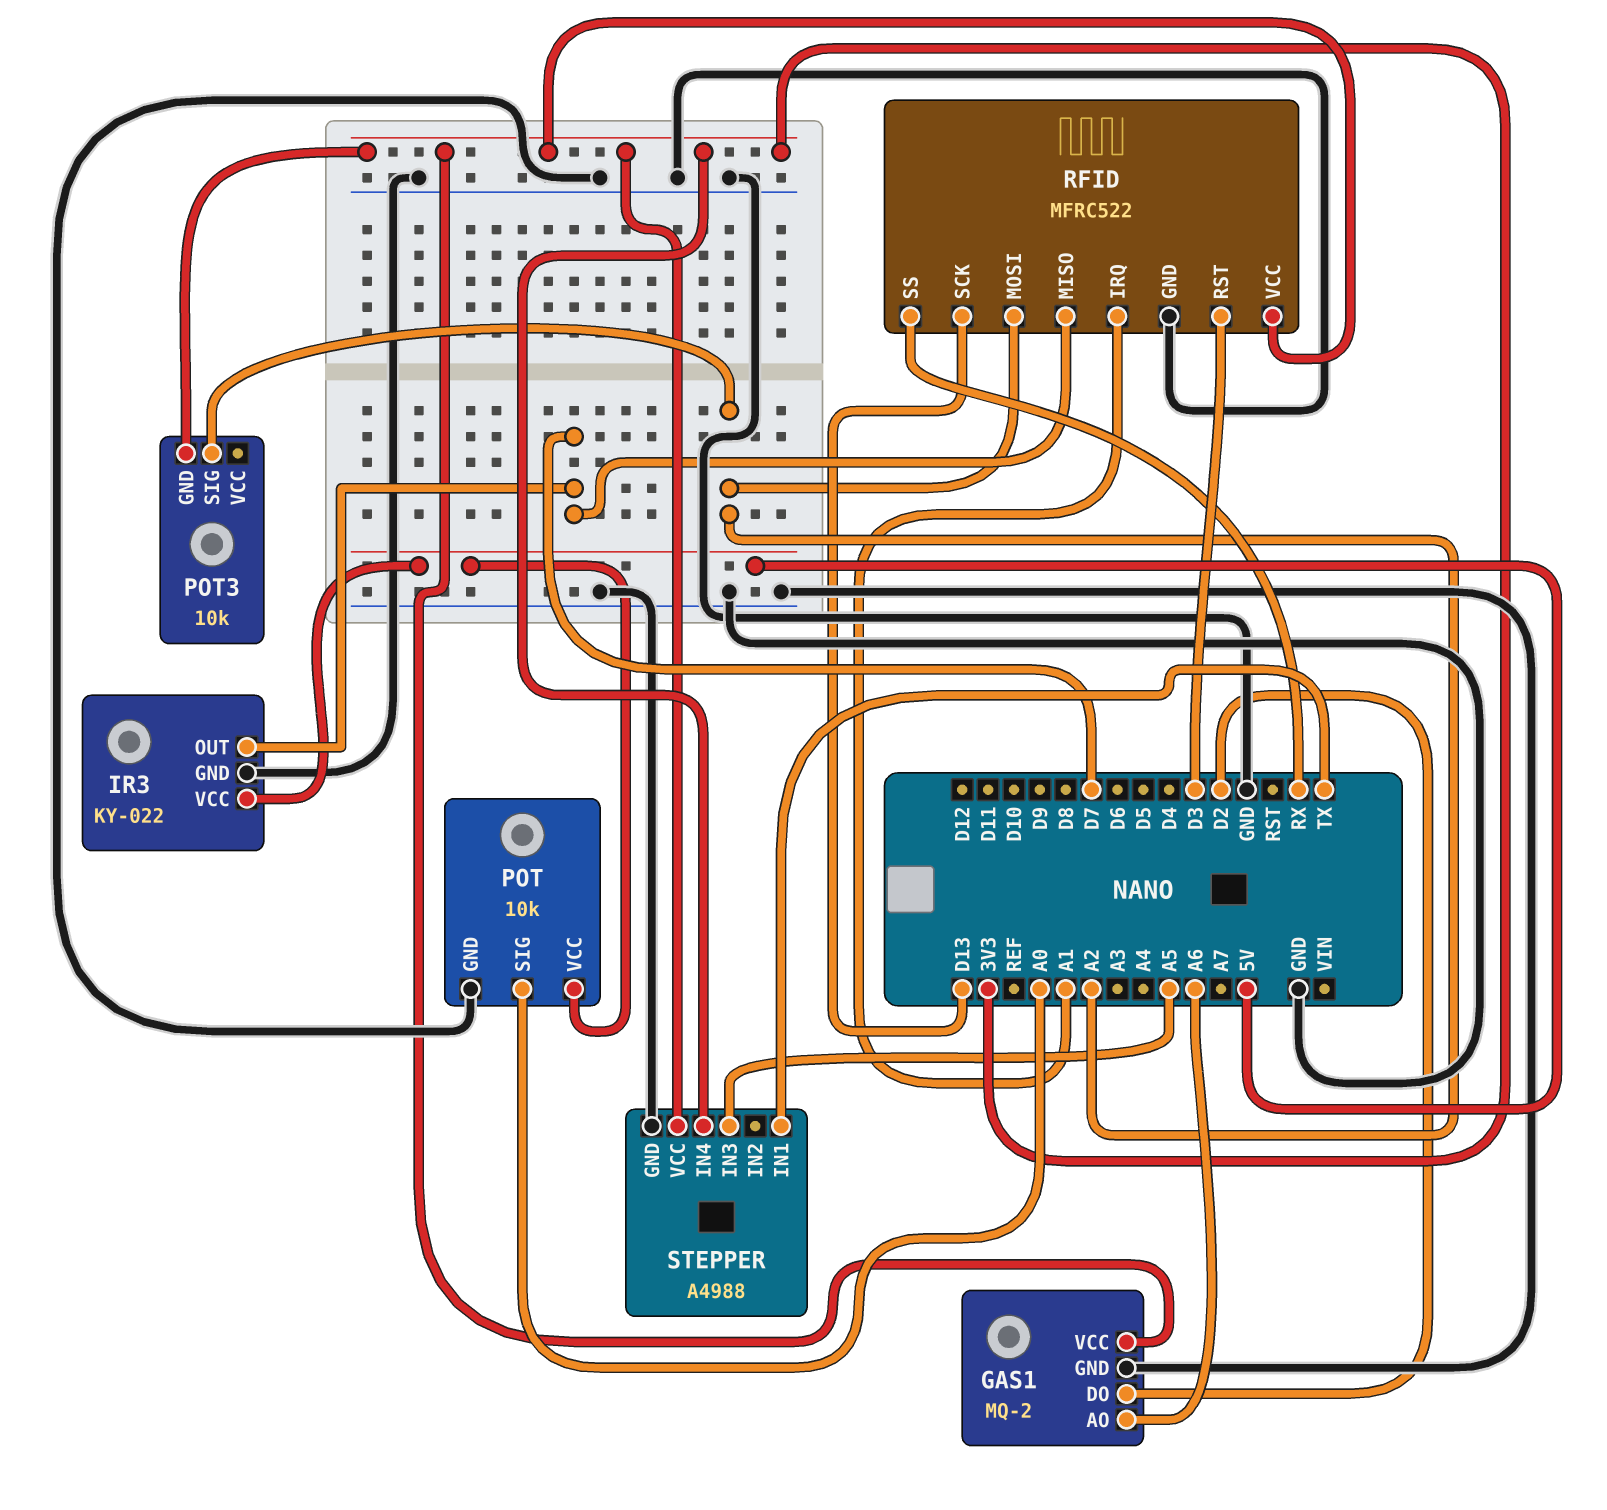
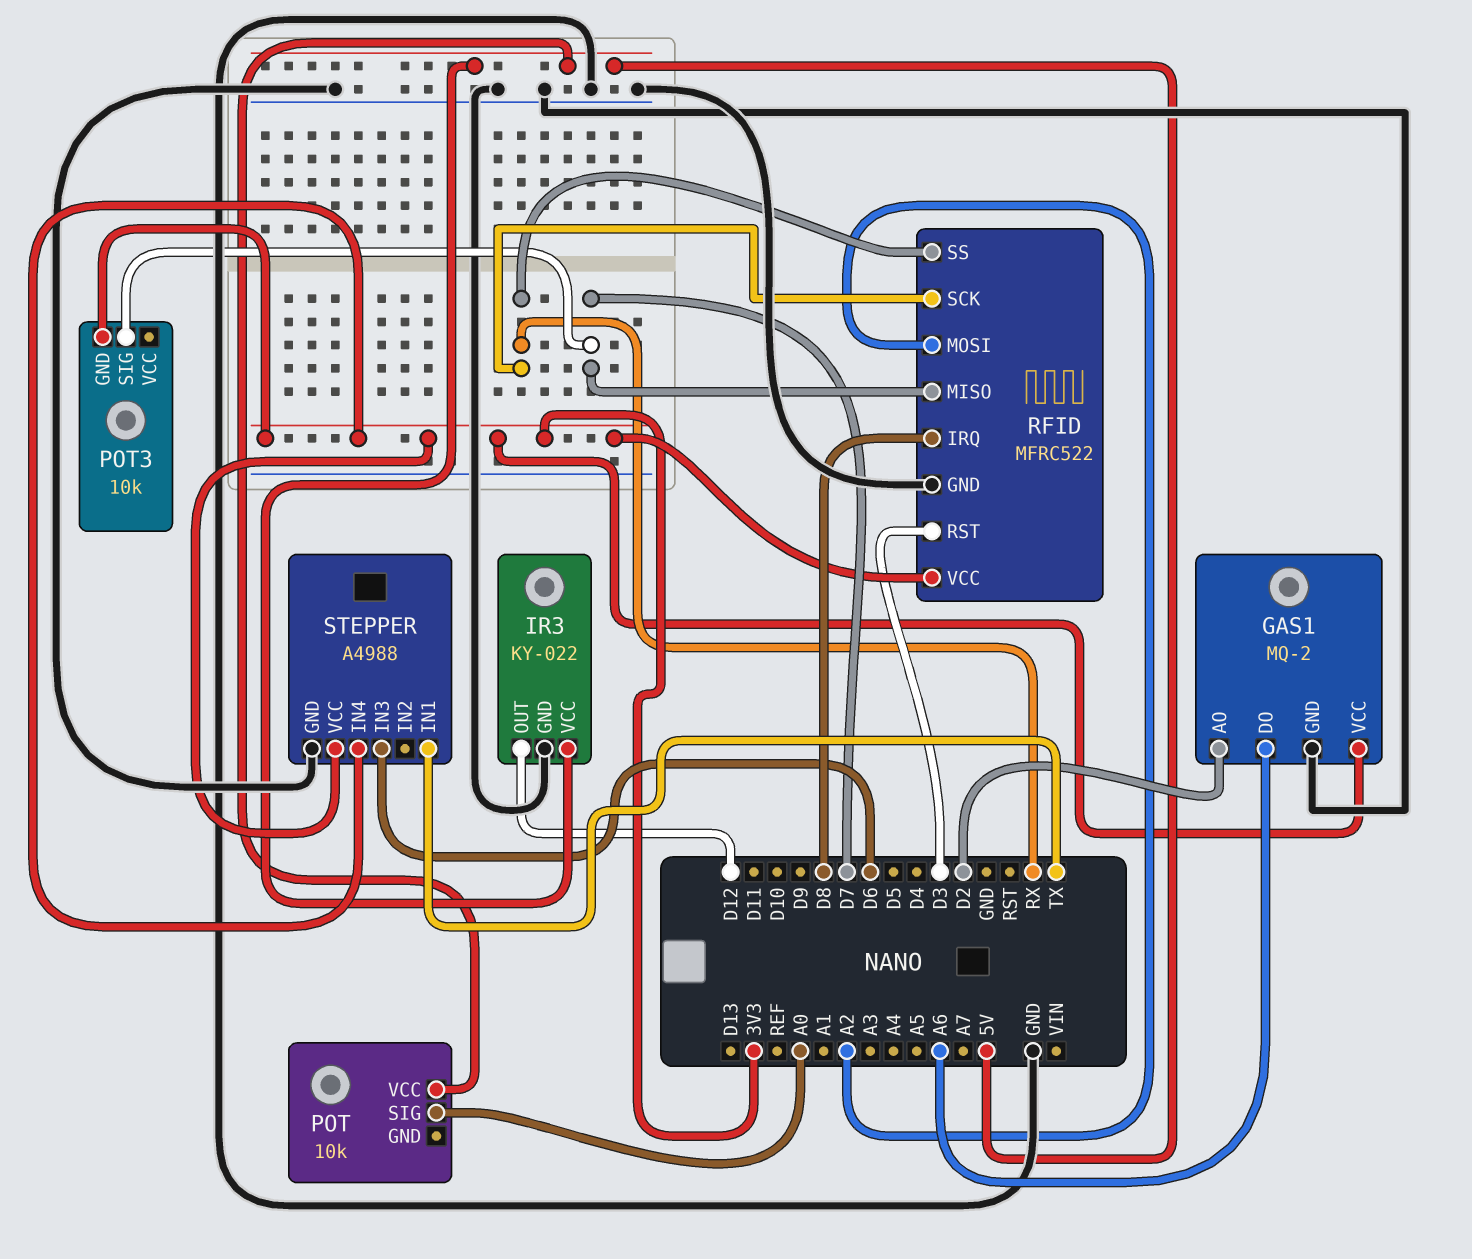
GAS1 pin AO: A6 -> D2
GAS1 pin DO: D2 -> A6
IR3 pin OUT: D7 -> D12
POT pin GND: GND -> none
POT3 pin SIG: A2 -> D7
RFID pin IRQ: A1 -> D8
RFID pin SCK: D13 -> RX
STEPPER pin IN3: A5 -> D6

